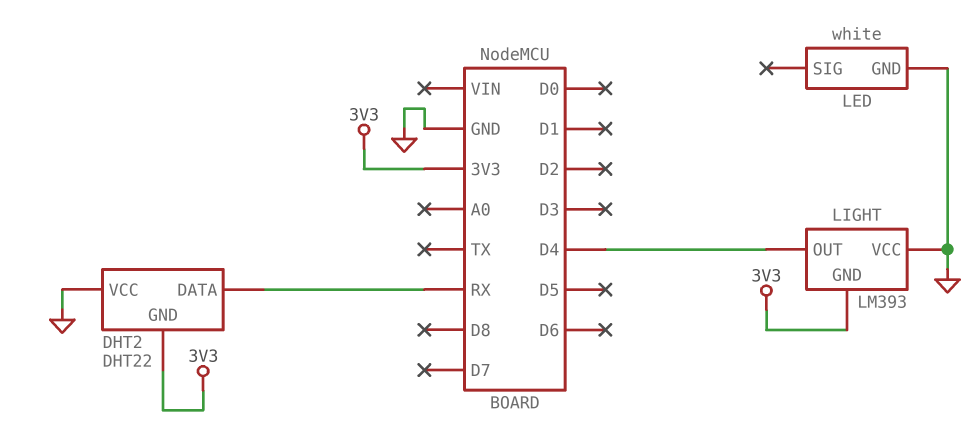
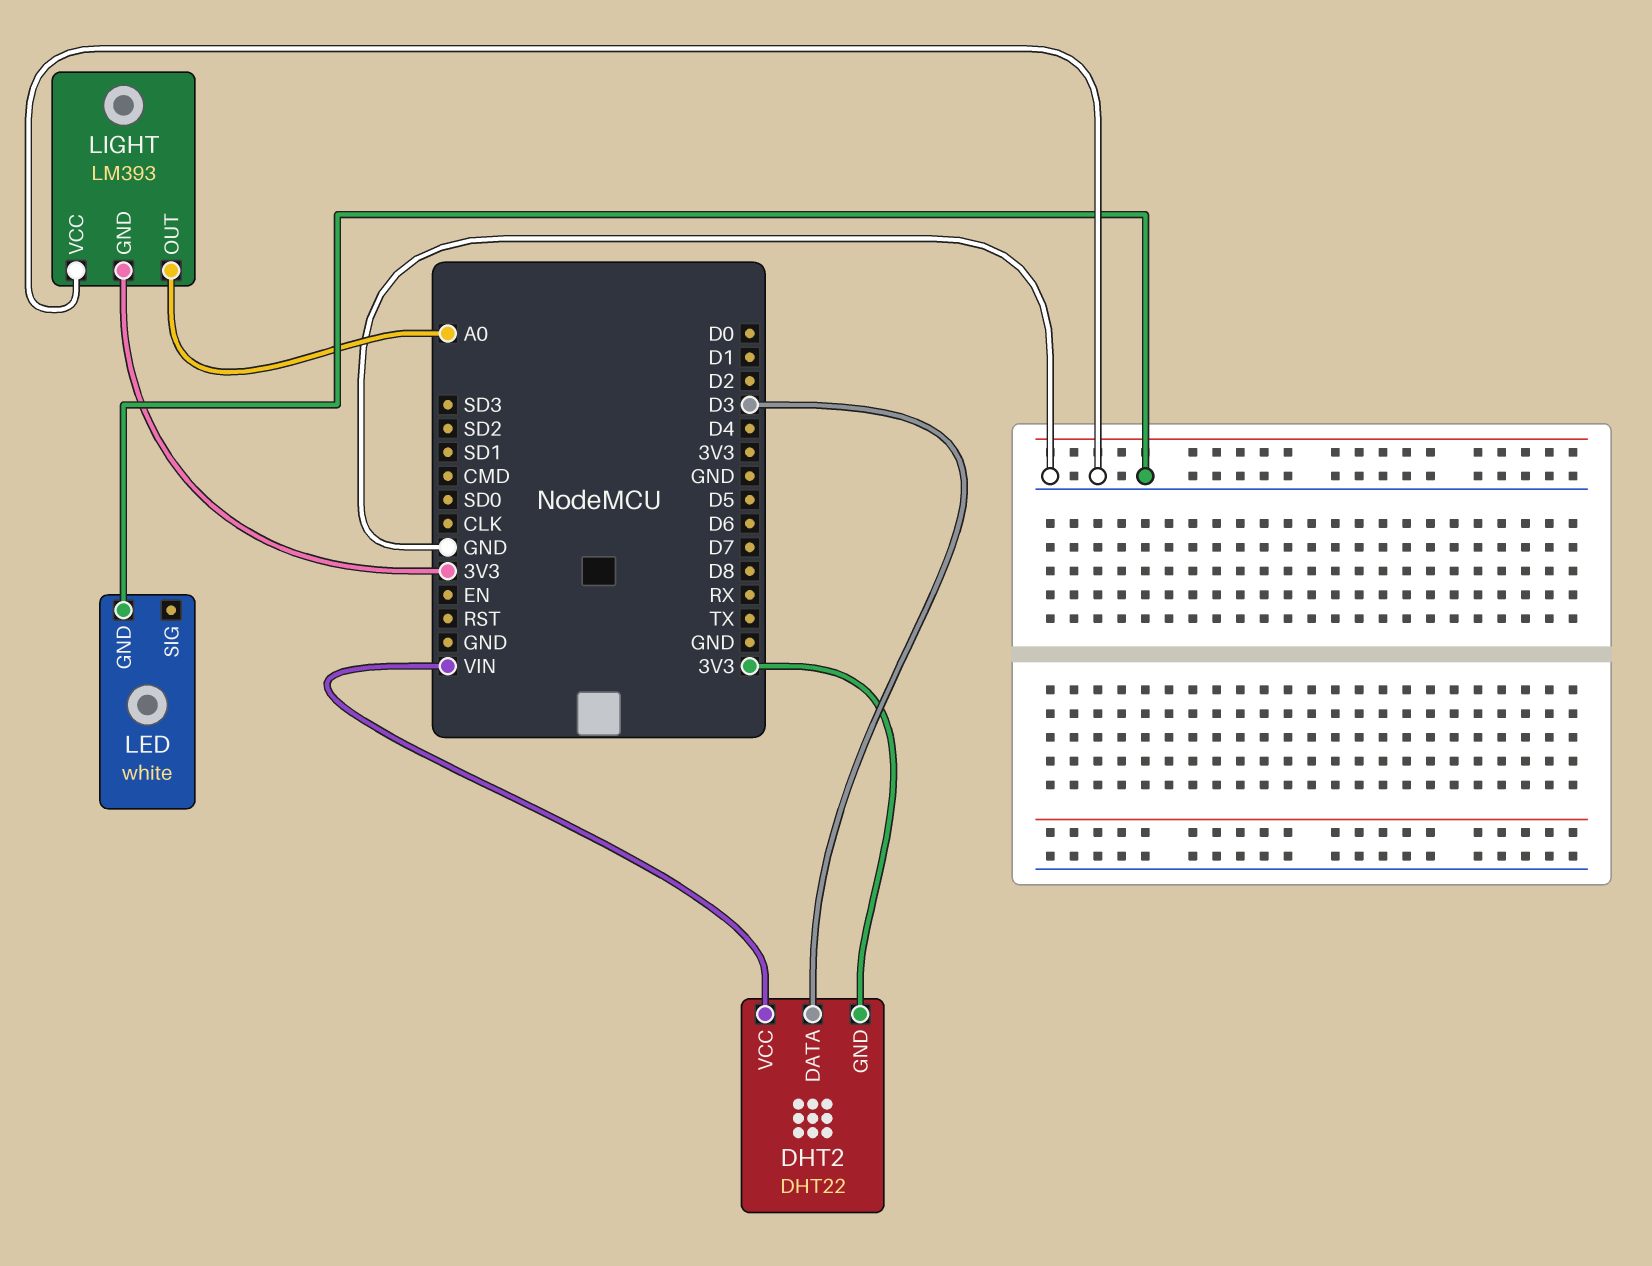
DHT2 pin DATA: RX -> D3
DHT2 pin VCC: GND -> VIN
LIGHT pin OUT: D4 -> A0

